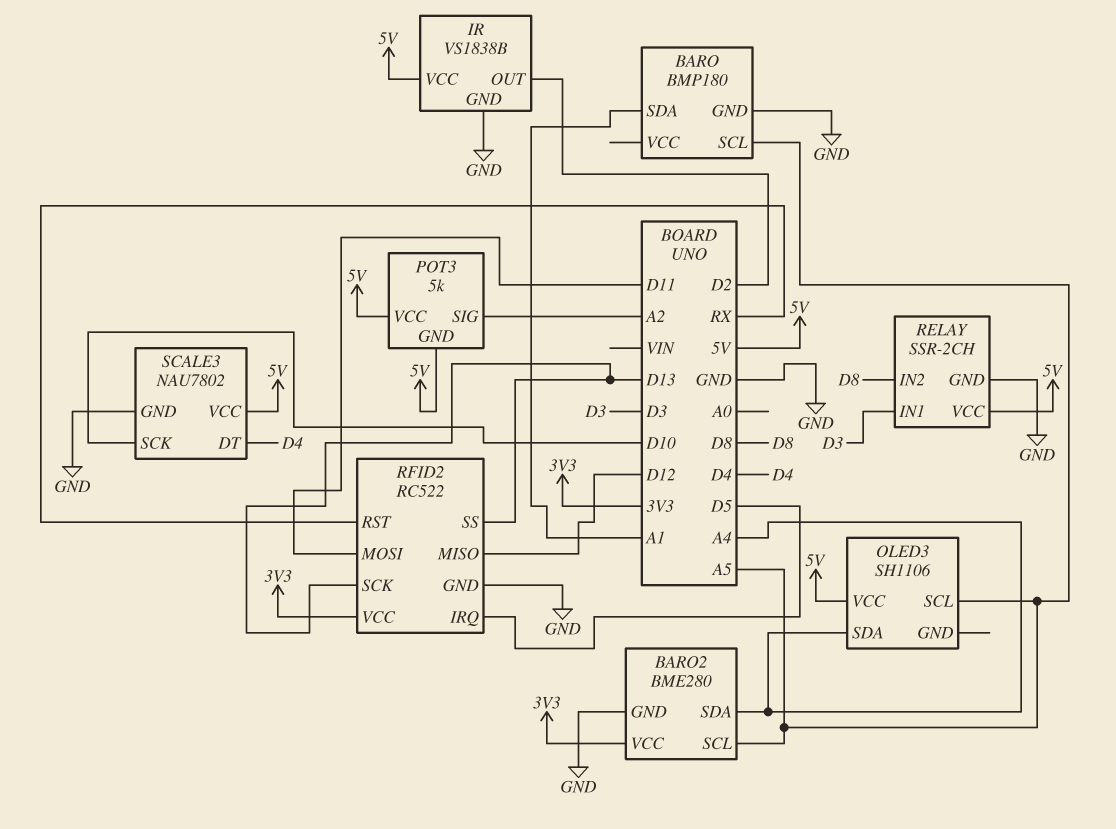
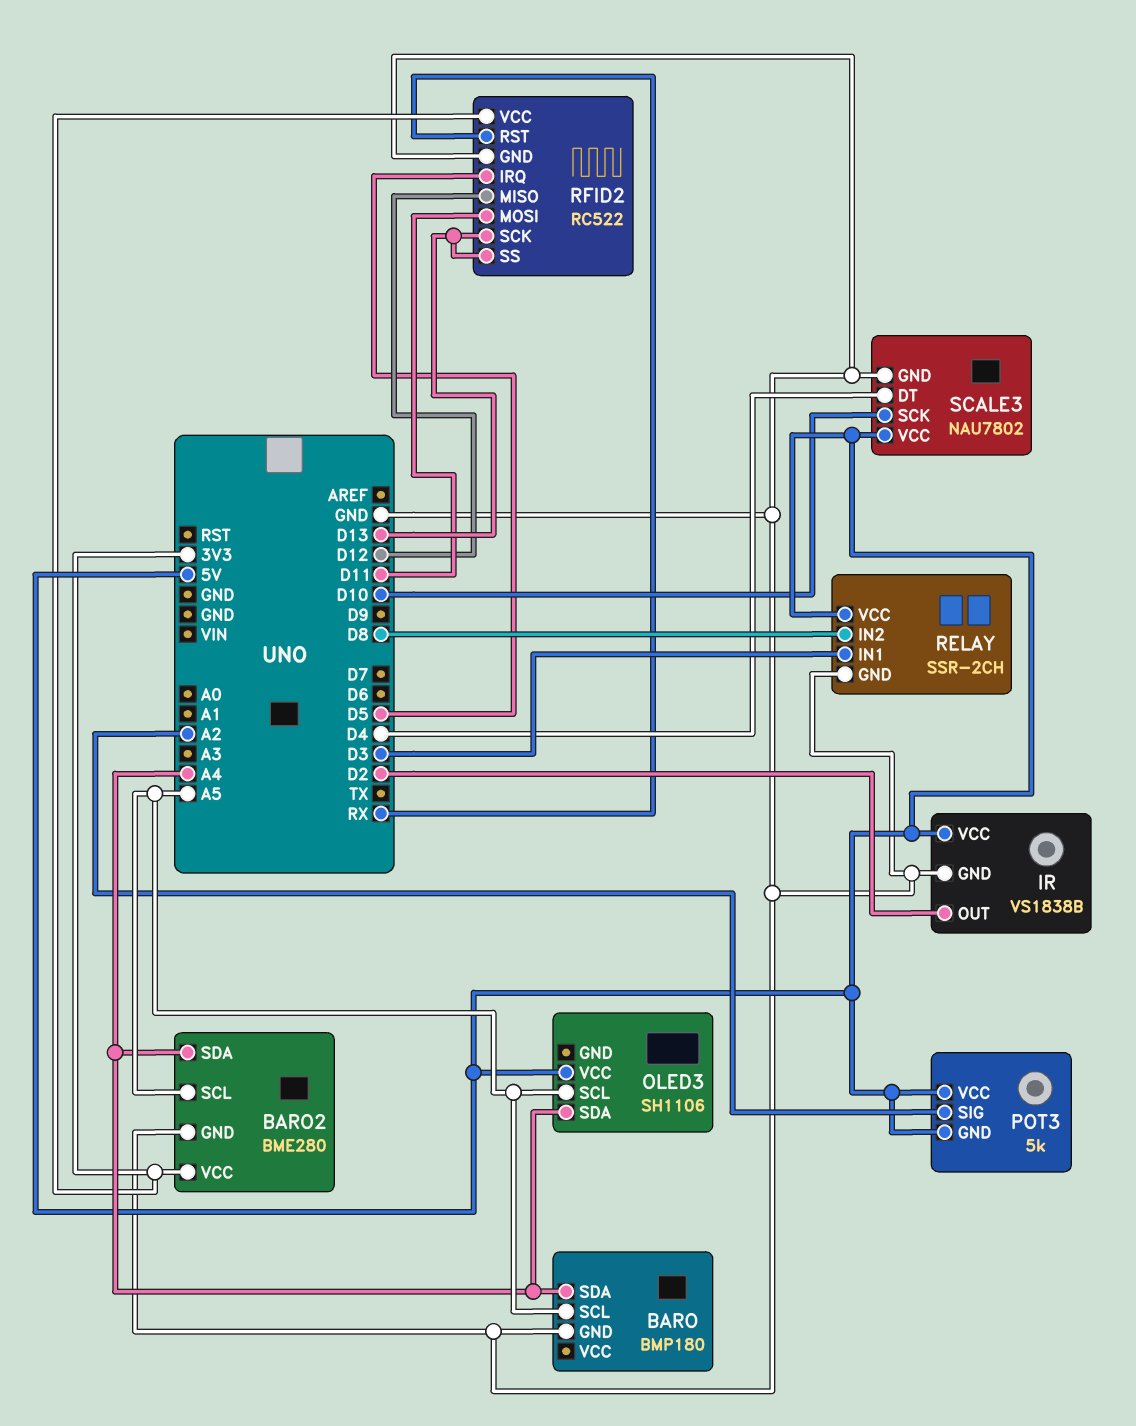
BARO pin SDA: A1 -> A4

